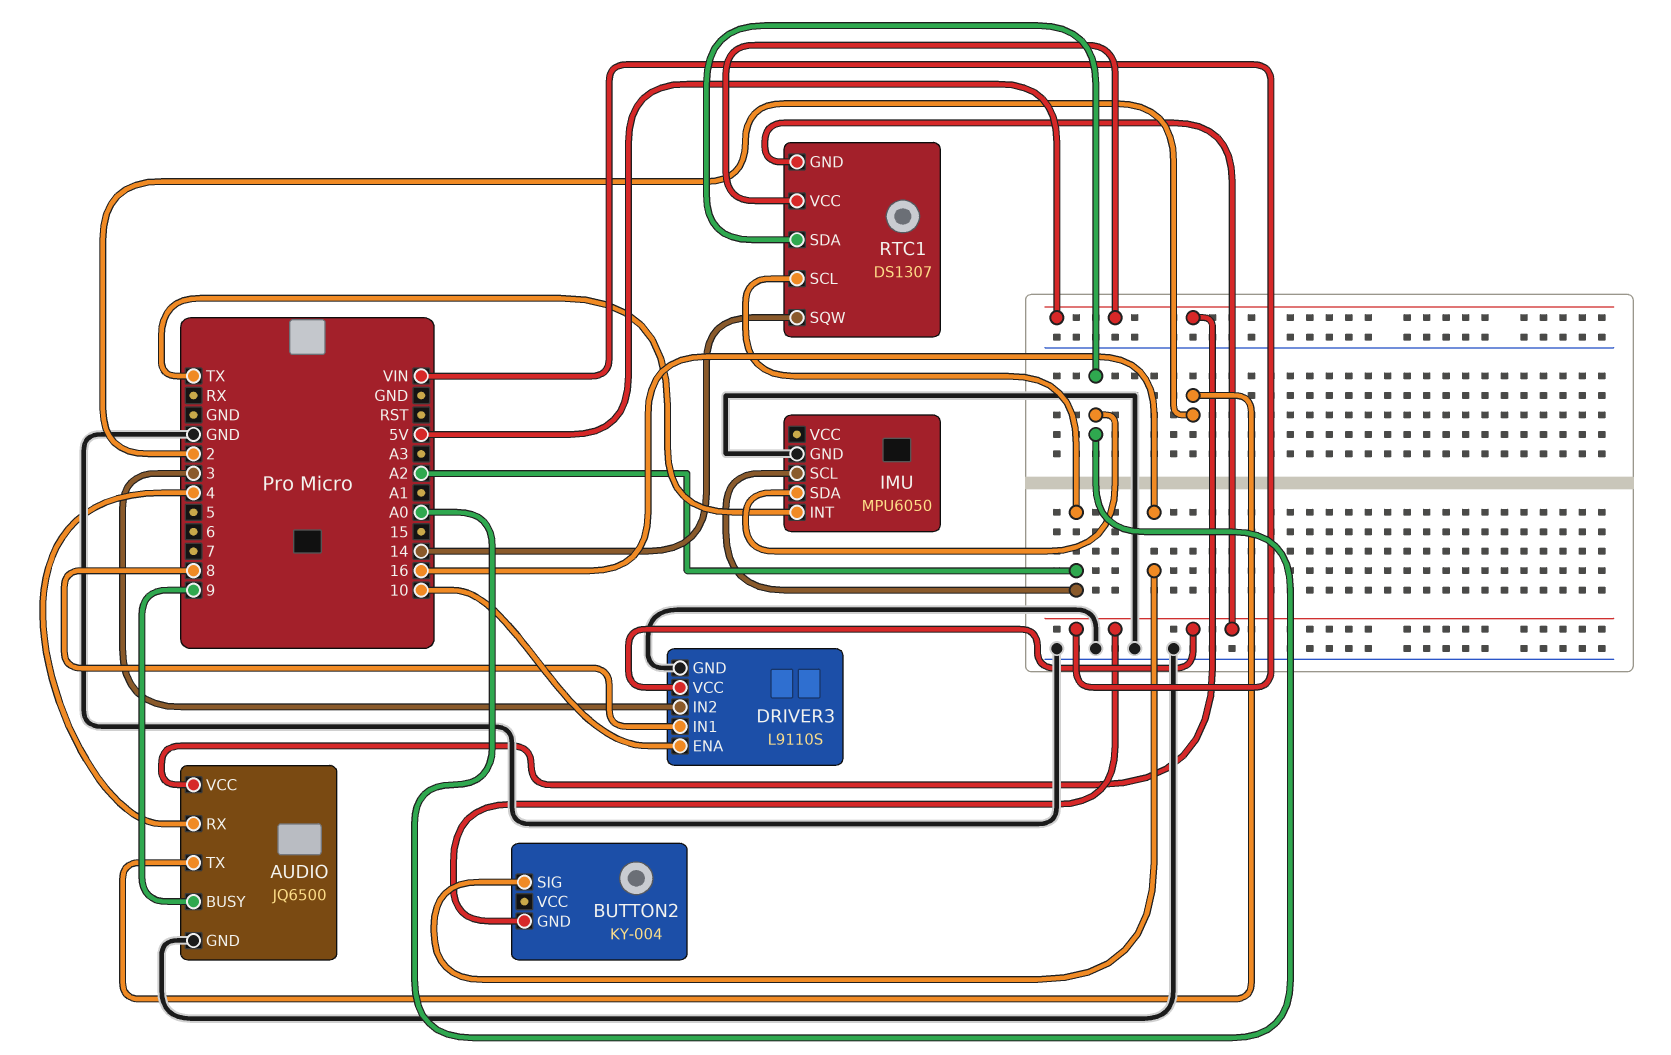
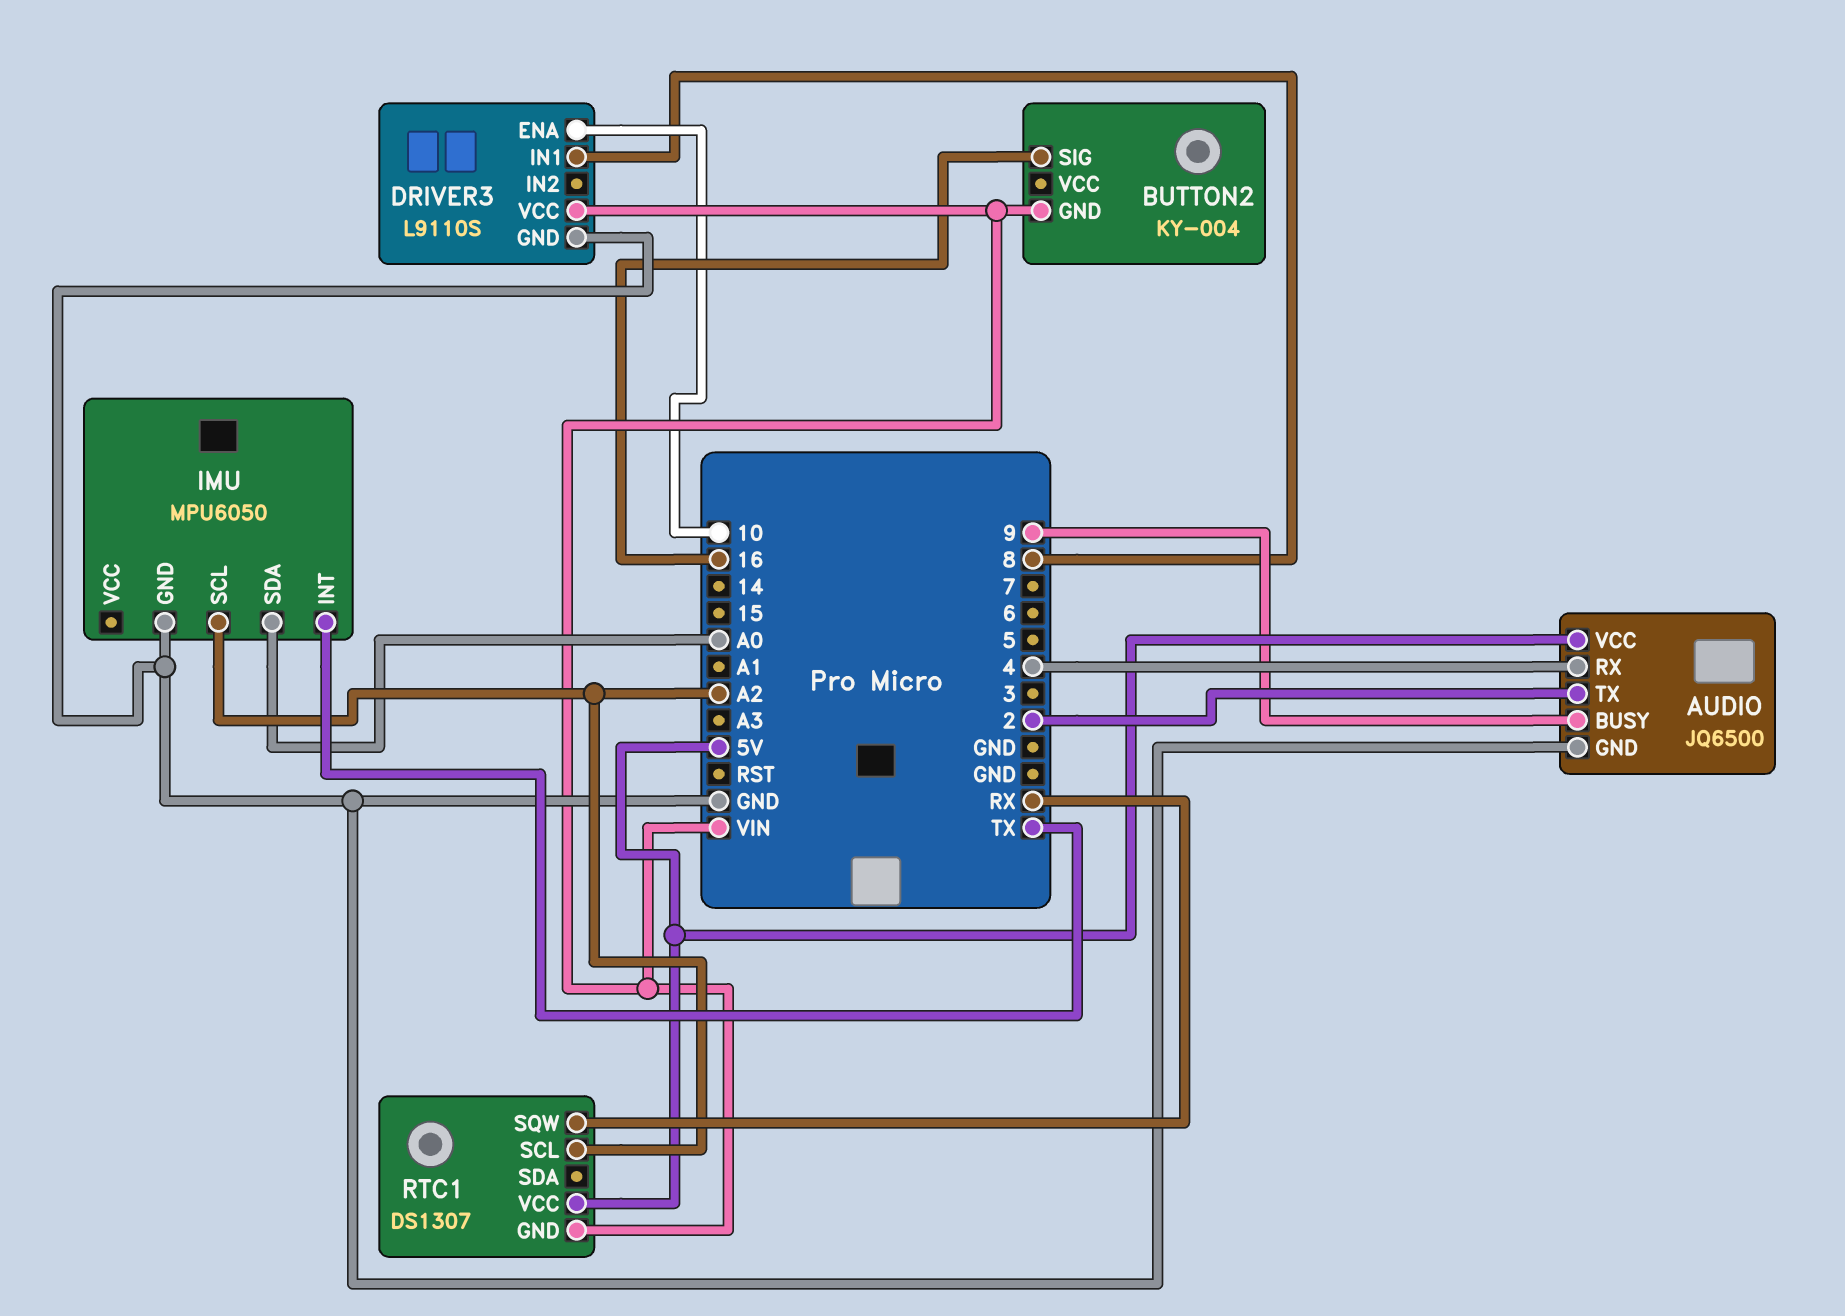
DRIVER3 pin IN2: 3 -> none
RTC1 pin SDA: A0 -> none
RTC1 pin SQW: 14 -> RX

